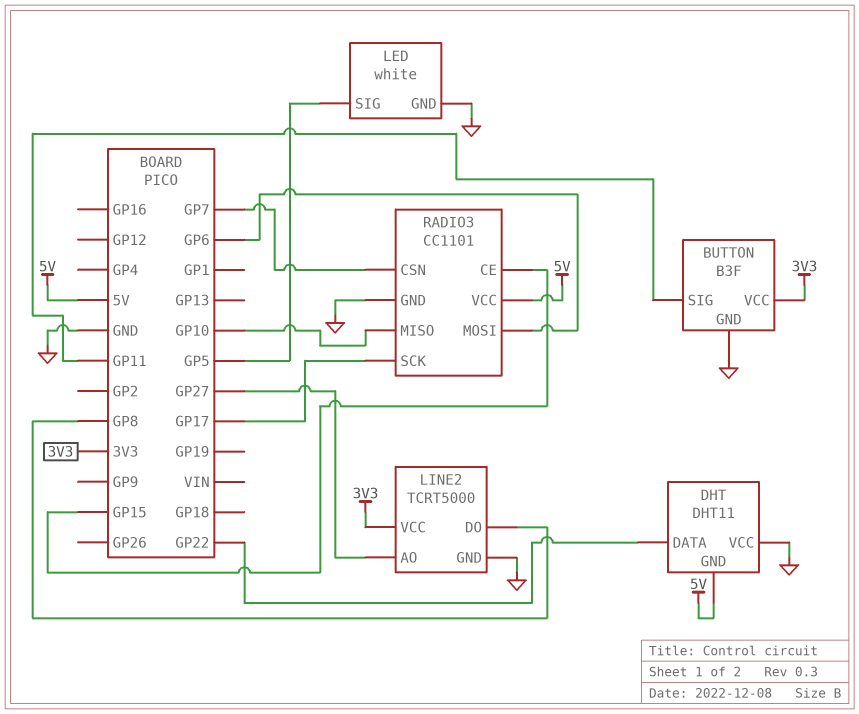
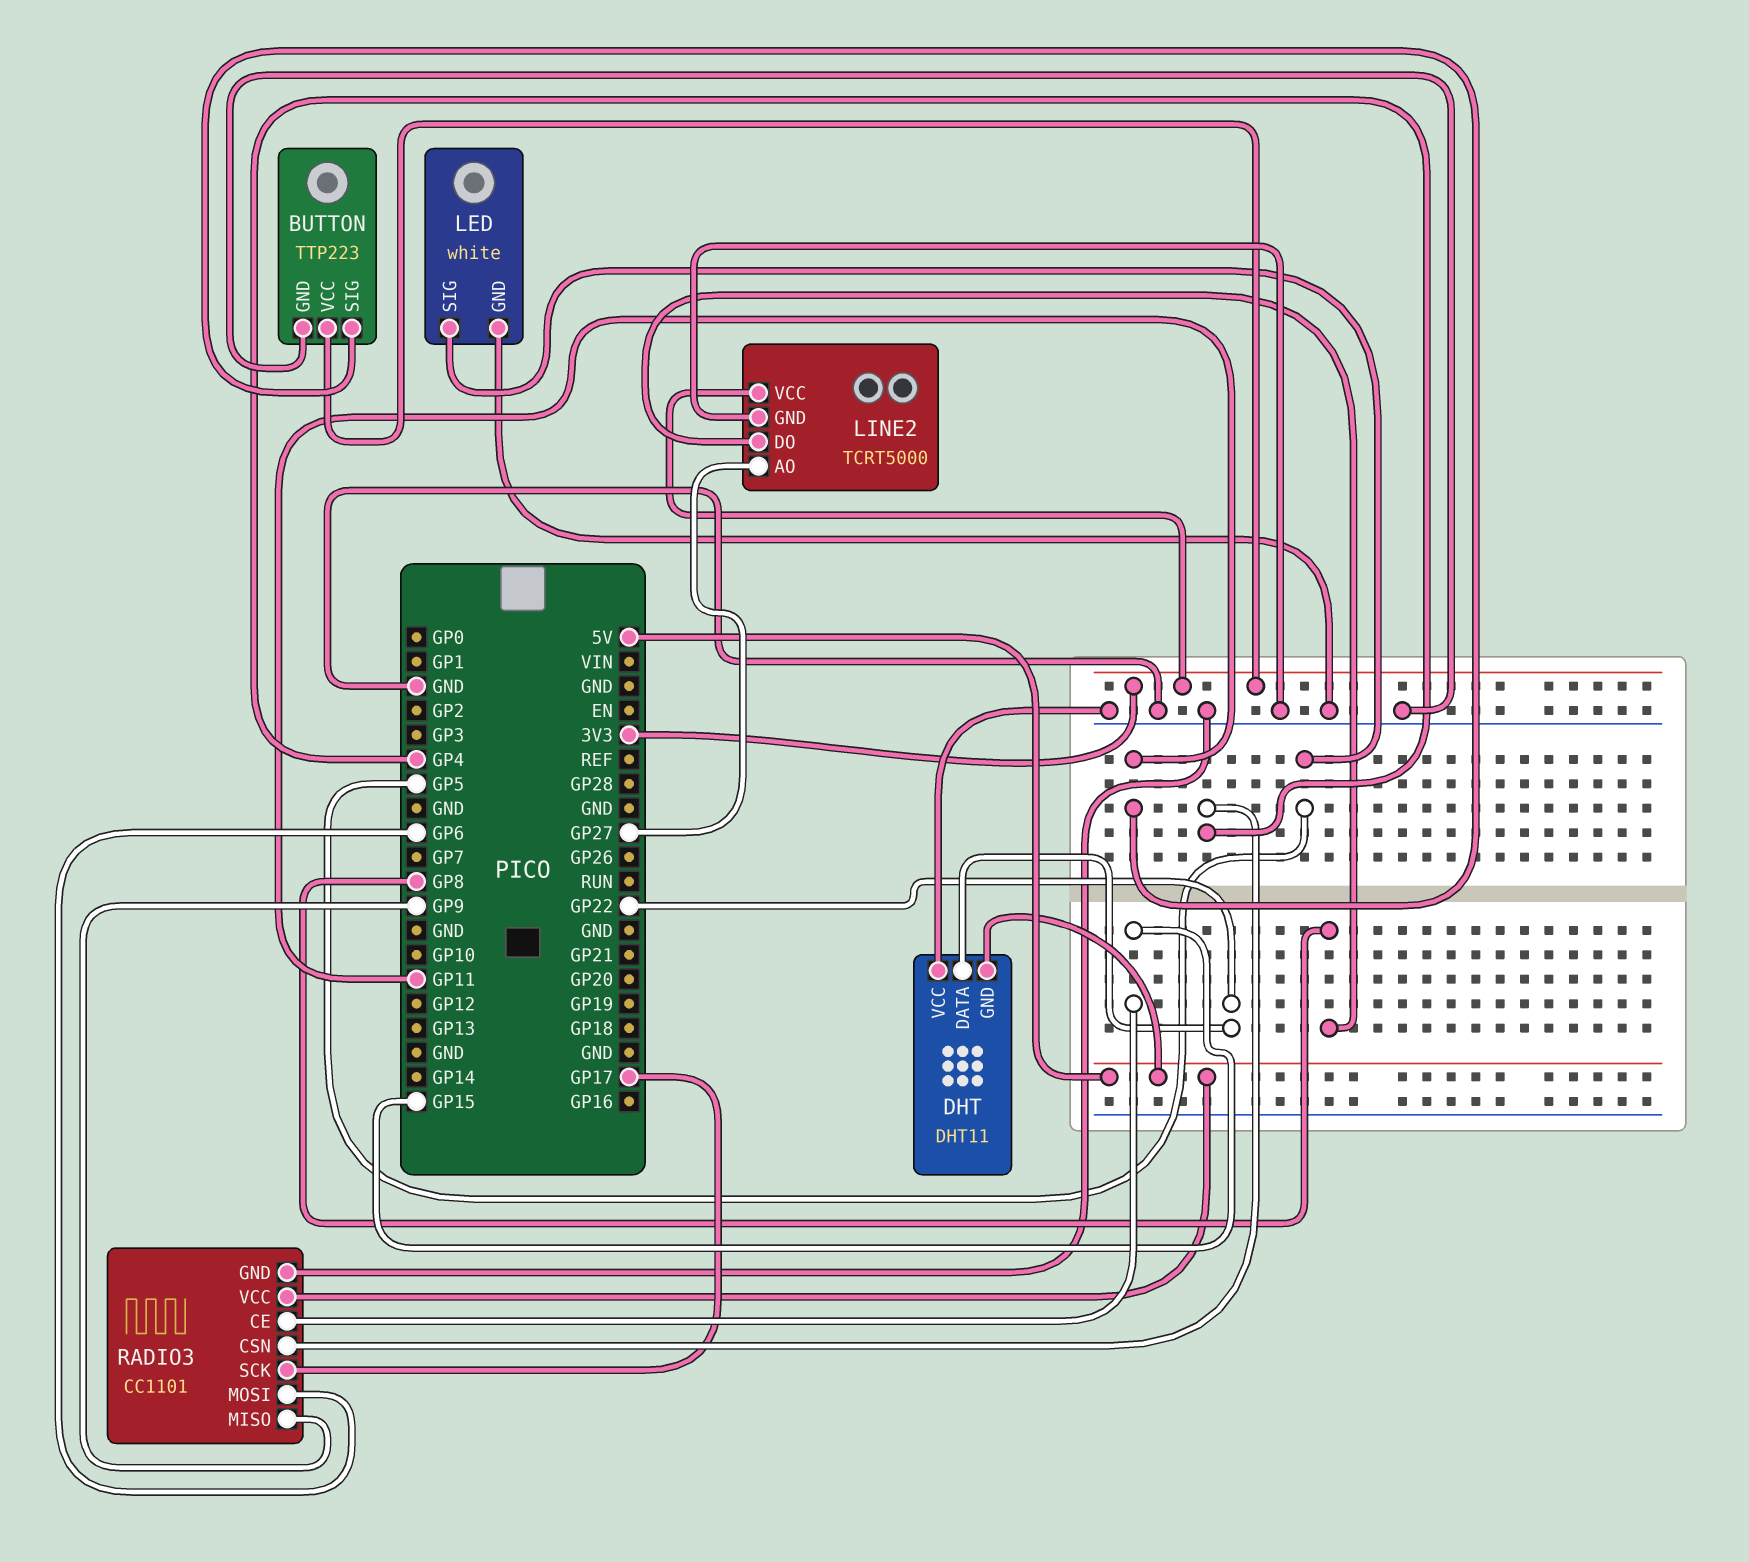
BUTTON: B3F -> TTP223
RADIO3 pin CSN: GP7 -> GP4
RADIO3 pin MISO: GP10 -> GP9

